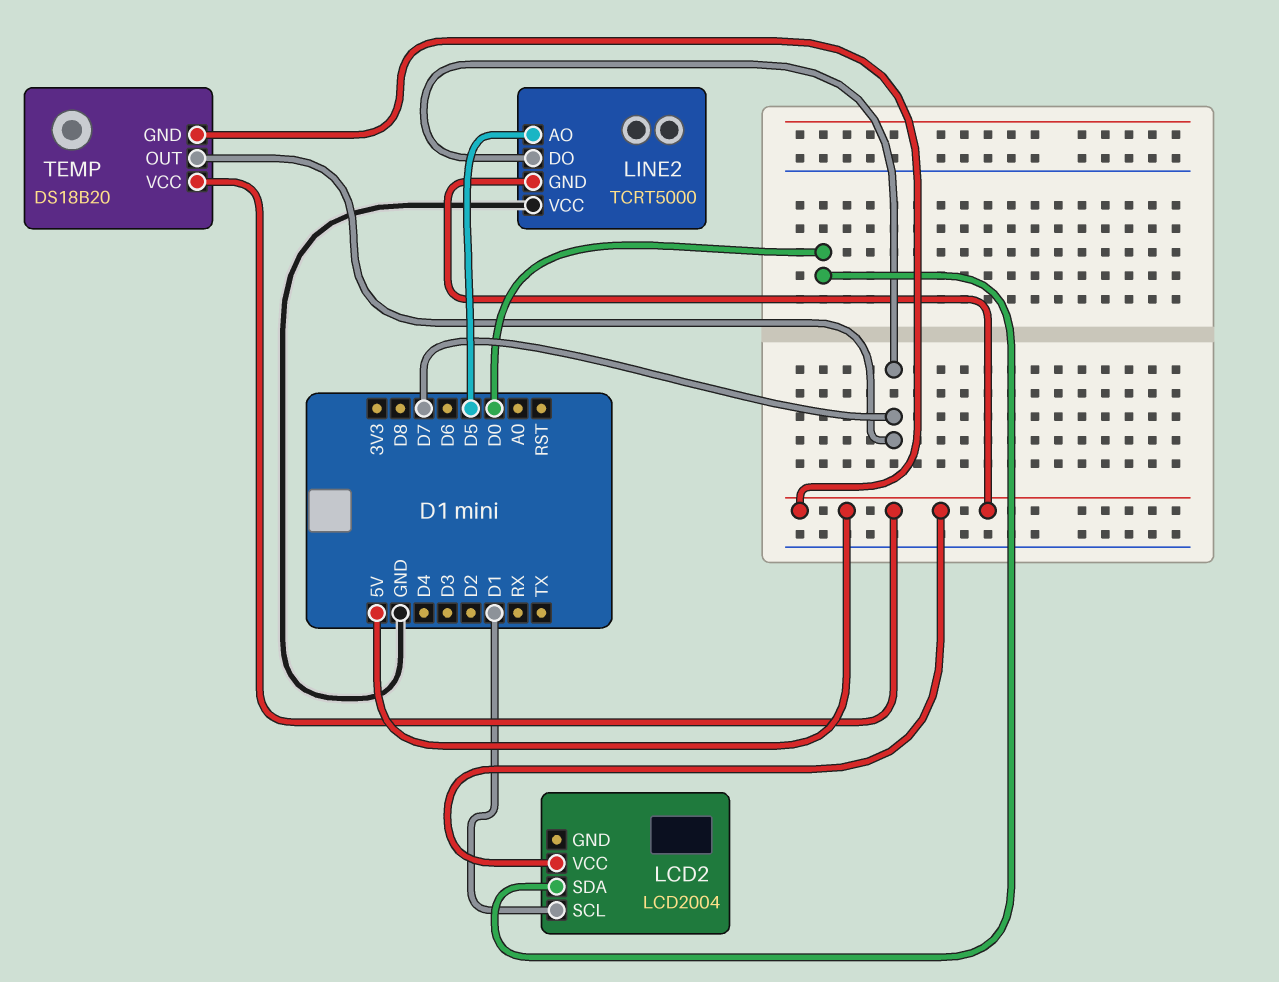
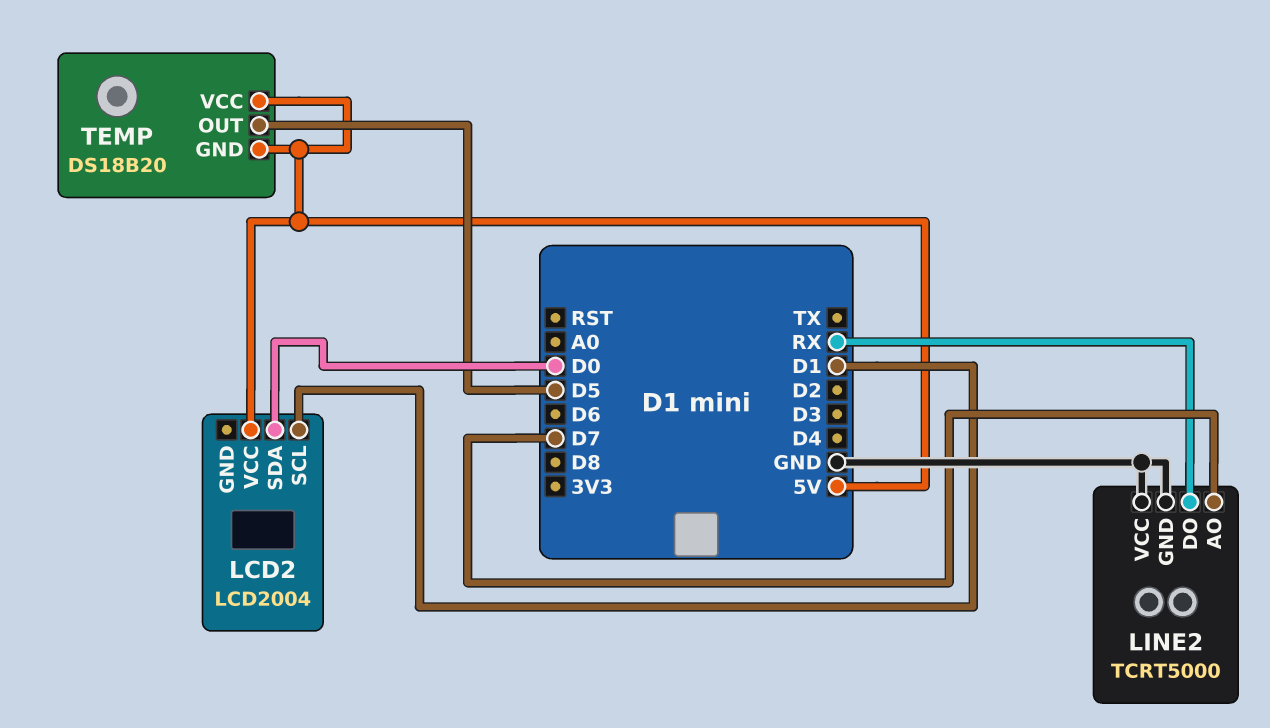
LINE2 pin AO: D5 -> D7
LINE2 pin DO: D7 -> RX
LINE2 pin GND: 5V -> GND
TEMP pin OUT: D7 -> D5

